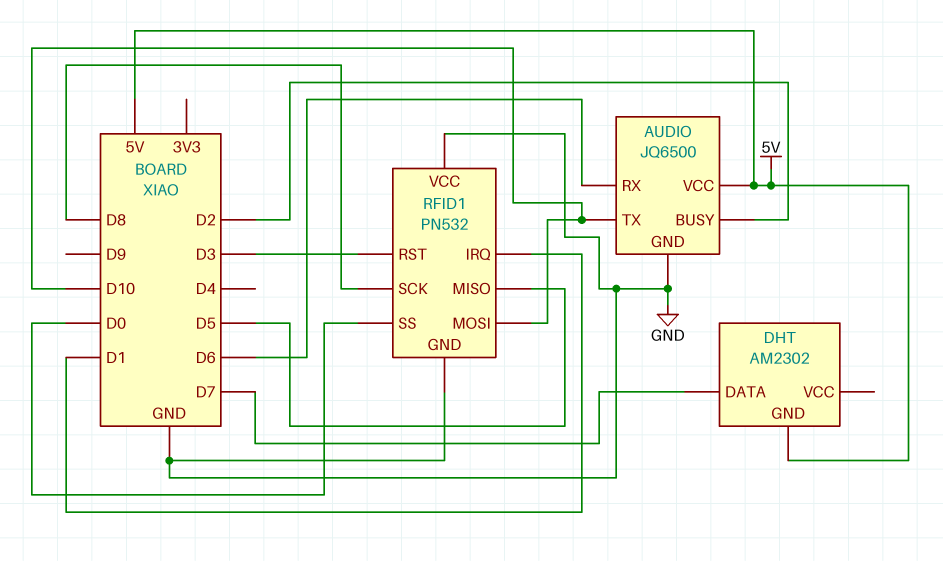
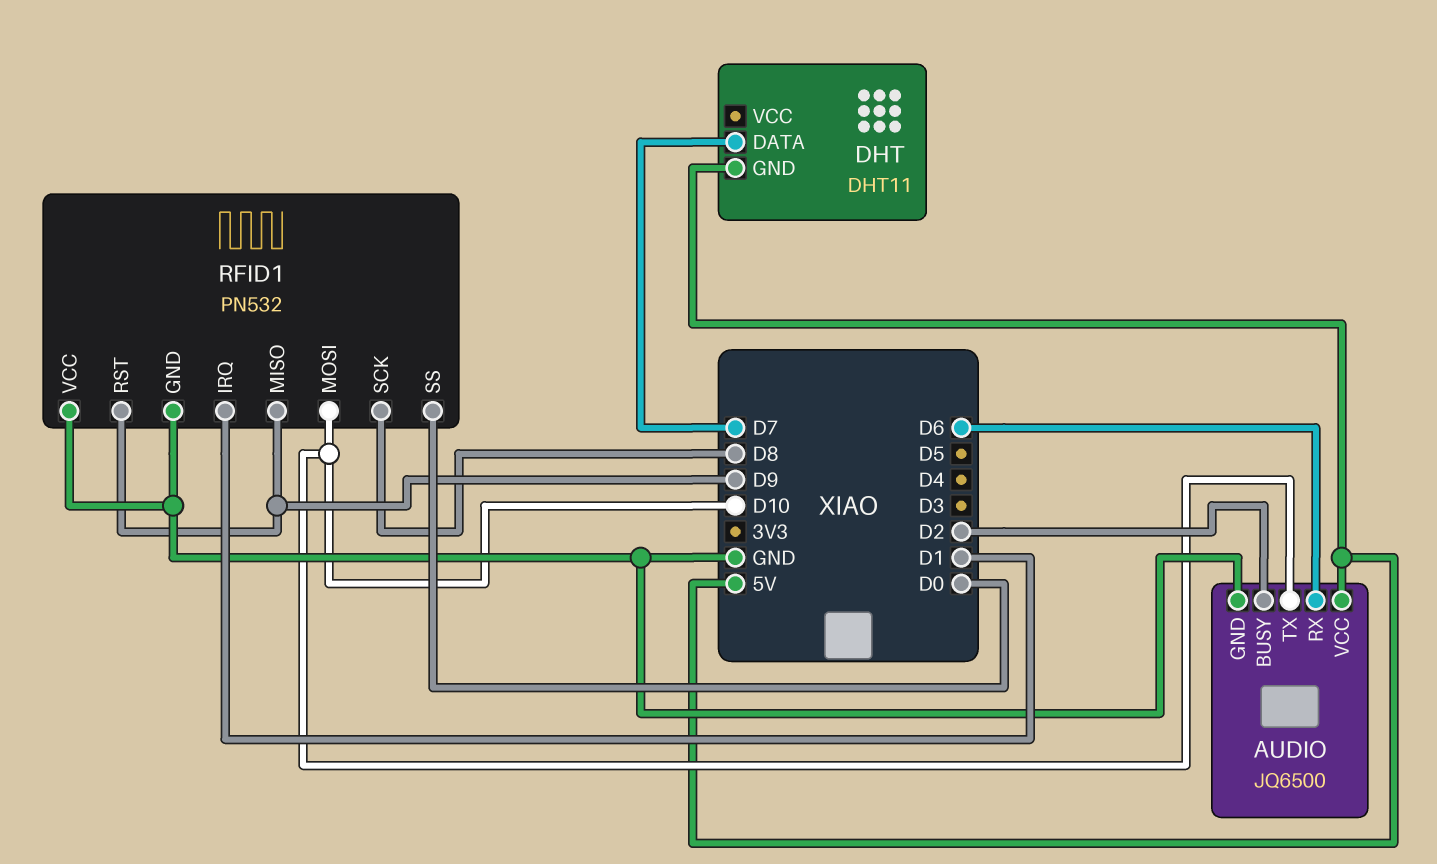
DHT: AM2302 -> DHT11
RFID1 pin MISO: D5 -> D9
RFID1 pin RST: D3 -> D9

